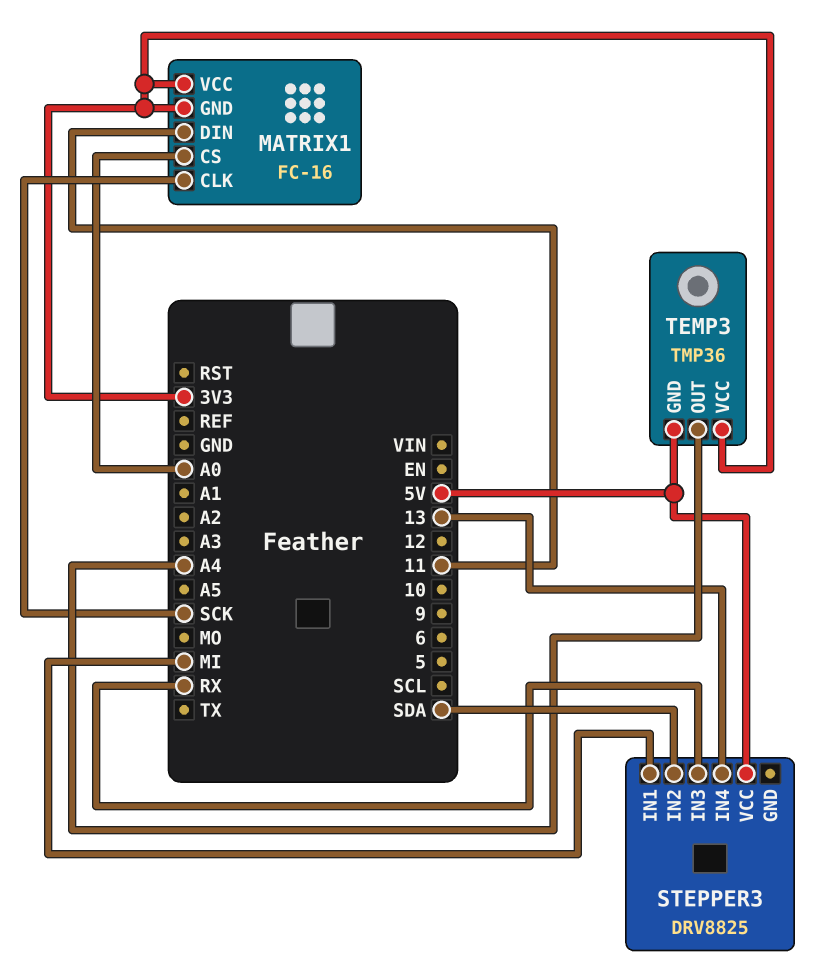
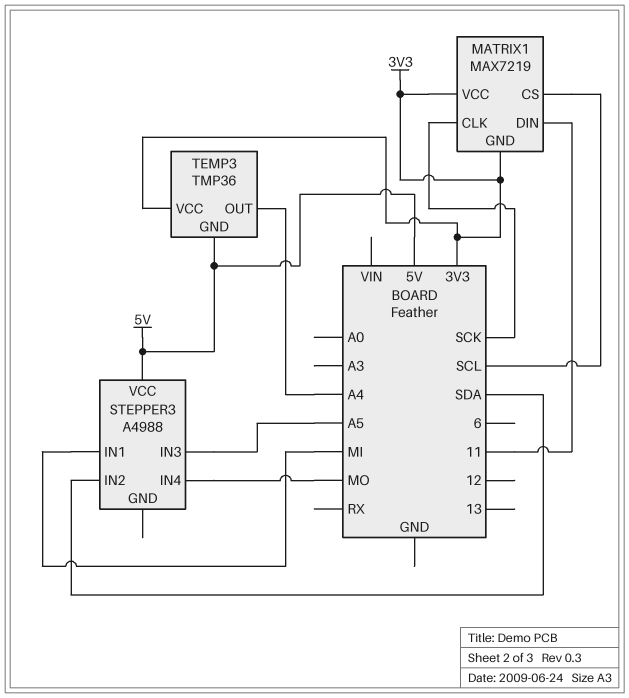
MATRIX1: FC-16 -> MAX7219
MATRIX1 pin CS: A0 -> SCL
STEPPER3: DRV8825 -> A4988
STEPPER3 pin IN3: RX -> A5
STEPPER3 pin IN4: 13 -> MO

